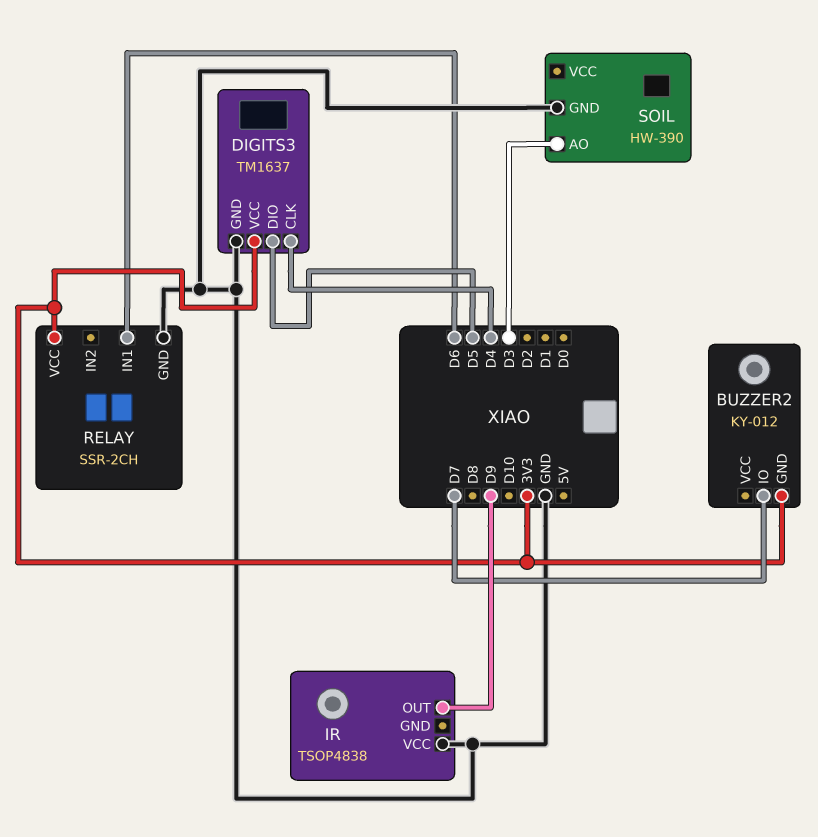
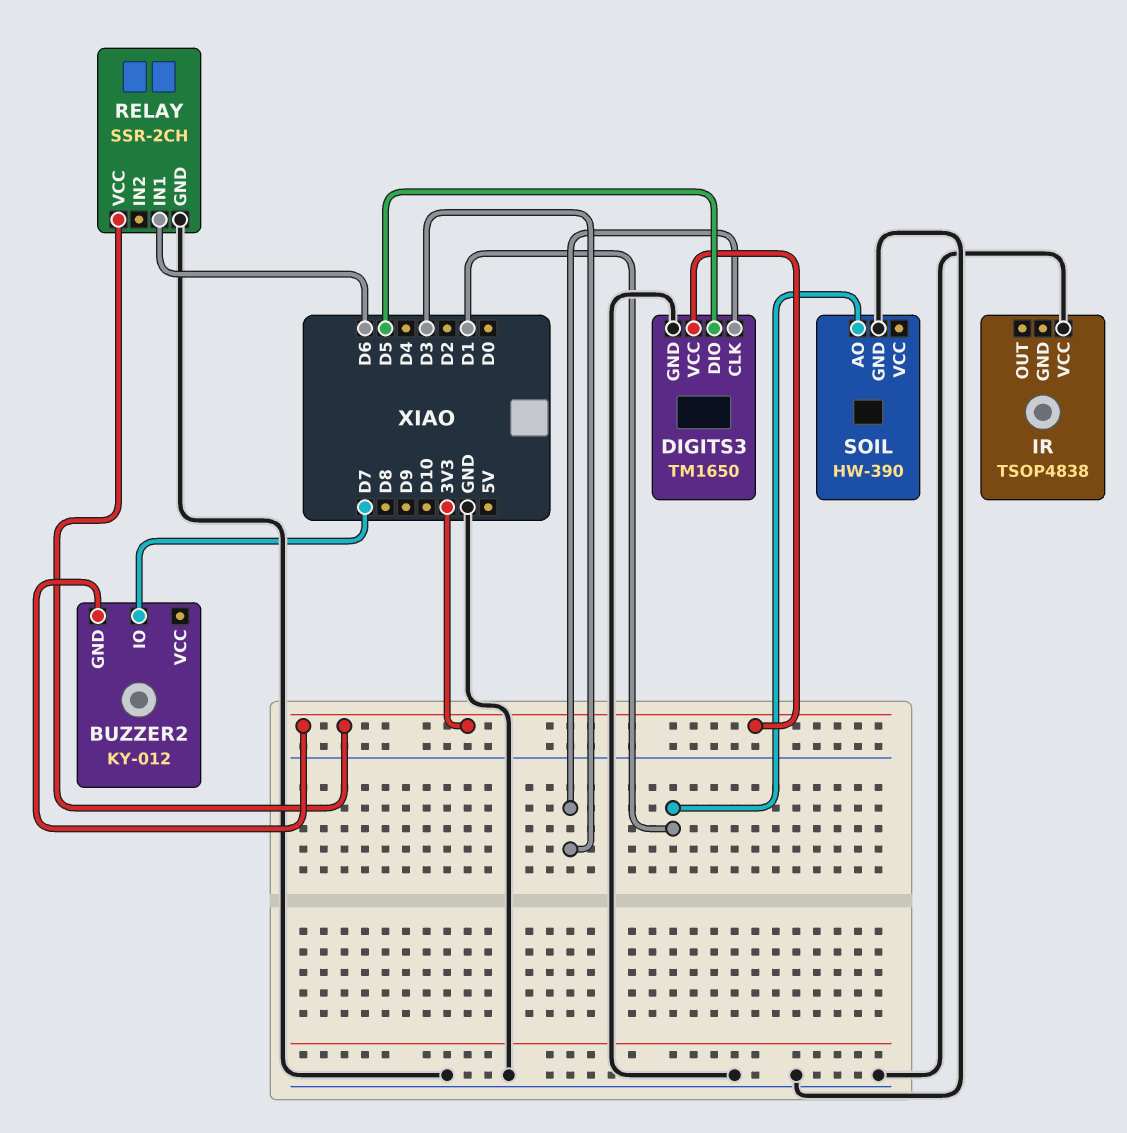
DIGITS3: TM1637 -> TM1650
DIGITS3 pin CLK: D4 -> D3
IR pin OUT: D9 -> none
SOIL pin AO: D3 -> D1

